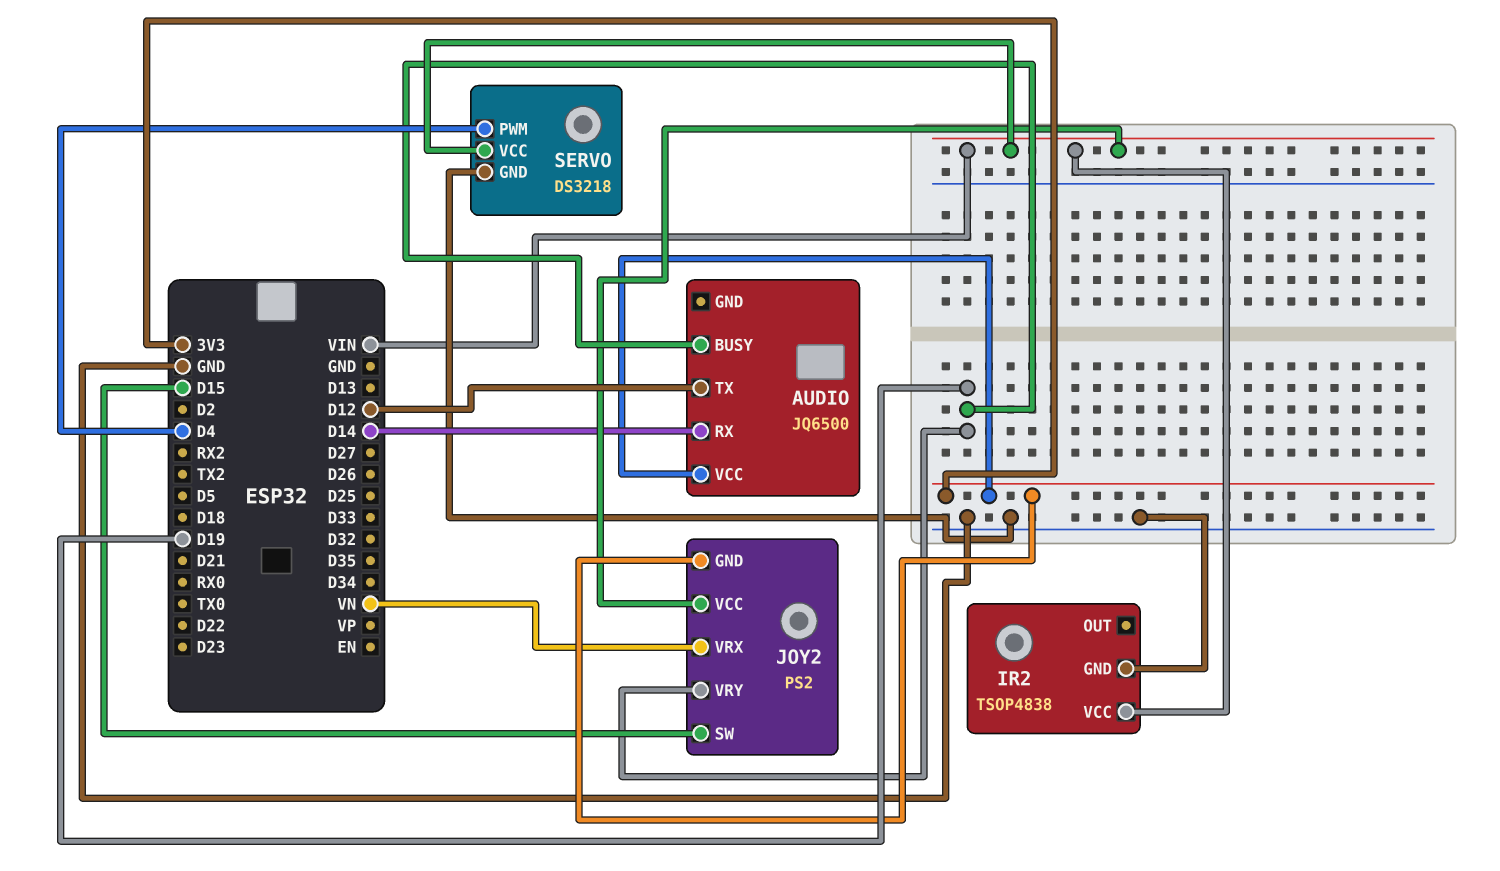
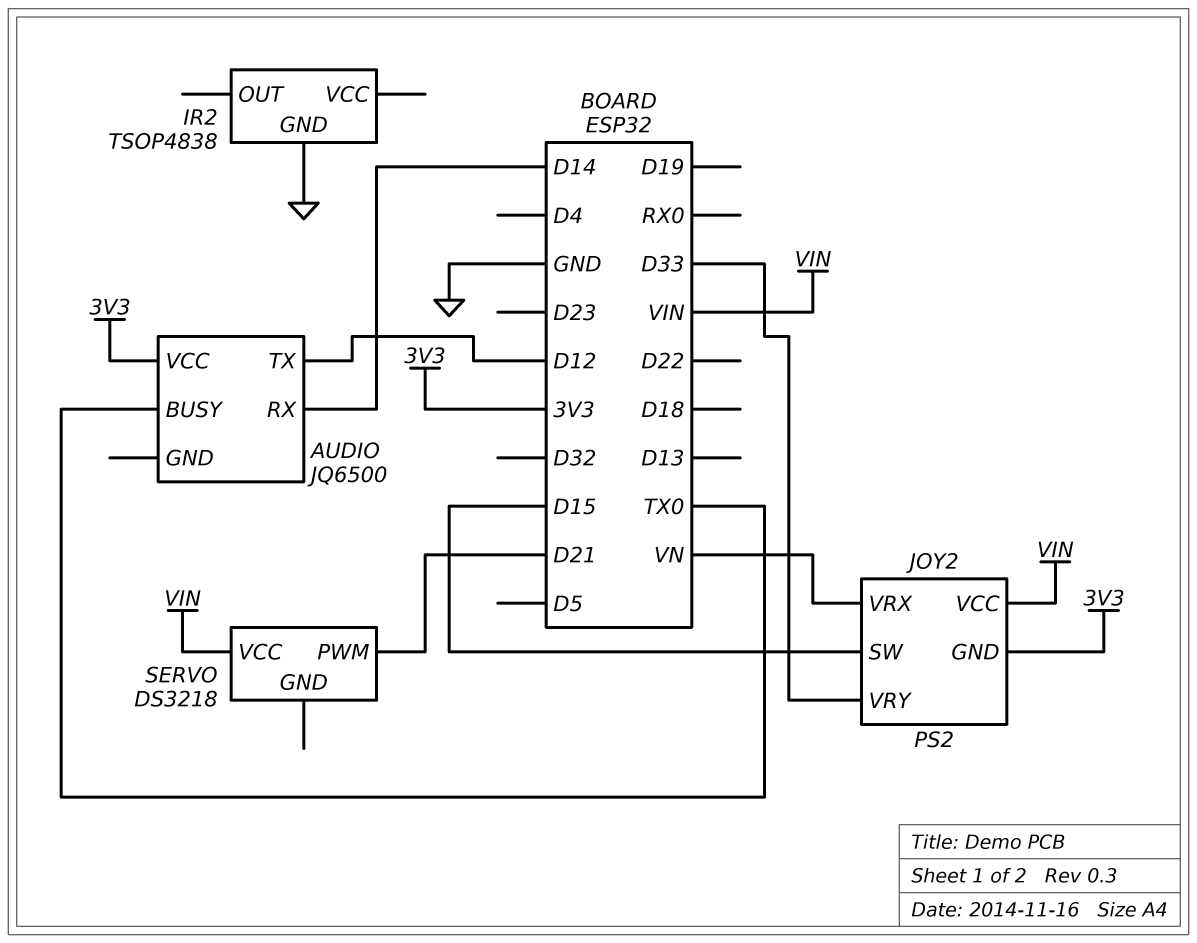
AUDIO pin BUSY: D19 -> TX0
IR2 pin VCC: VIN -> none
JOY2 pin VRY: D19 -> D33
SERVO pin GND: GND -> none
SERVO pin PWM: D4 -> D21

